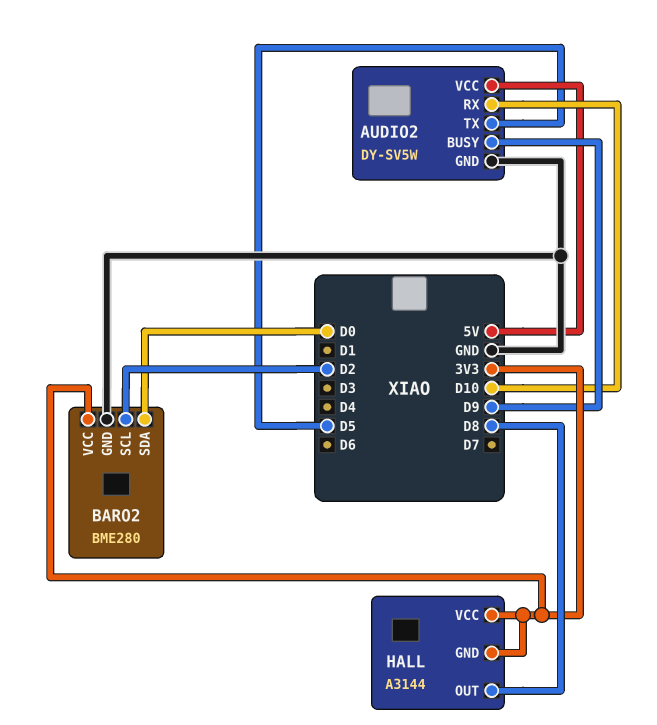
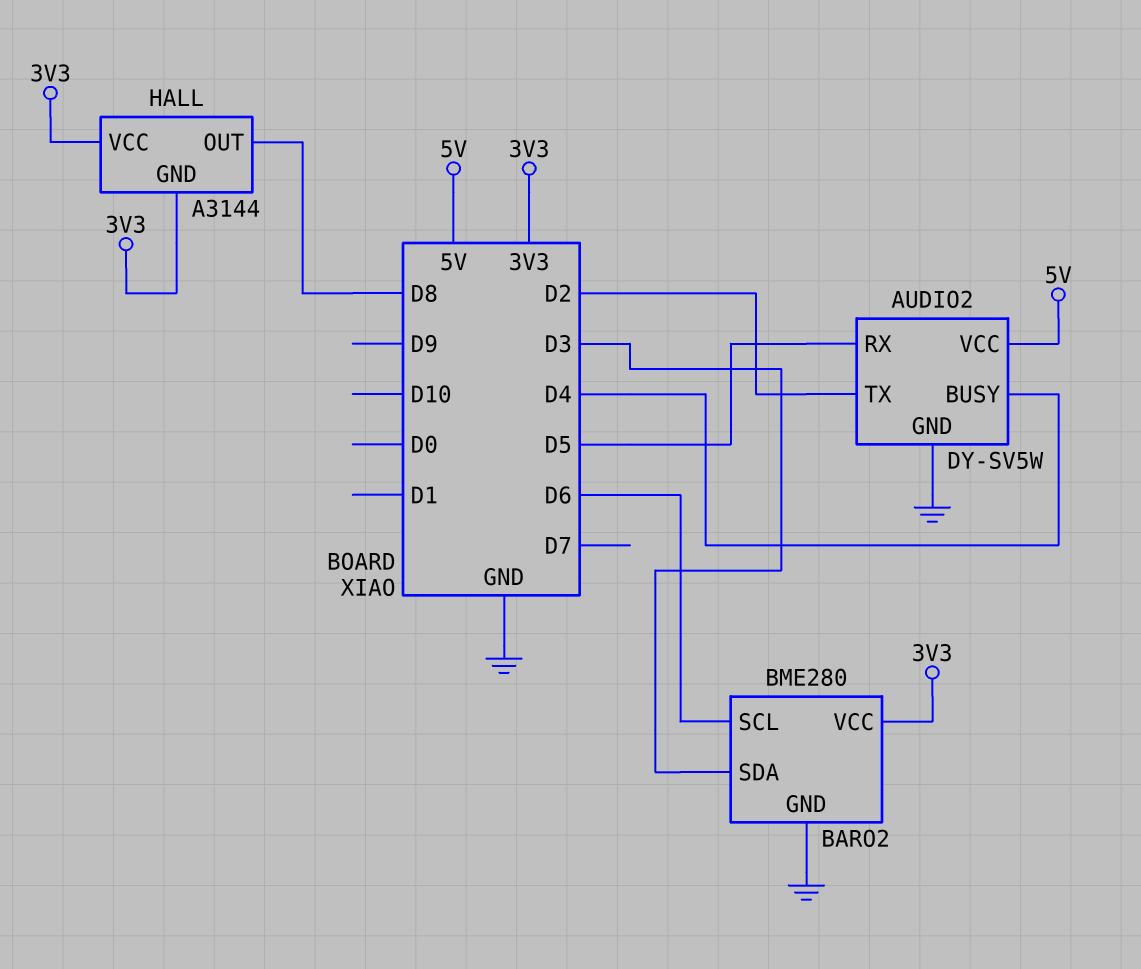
AUDIO2 pin BUSY: D9 -> D4
AUDIO2 pin RX: D10 -> D5
AUDIO2 pin TX: D5 -> D2
BARO2 pin SCL: D2 -> D6
BARO2 pin SDA: D0 -> D3

